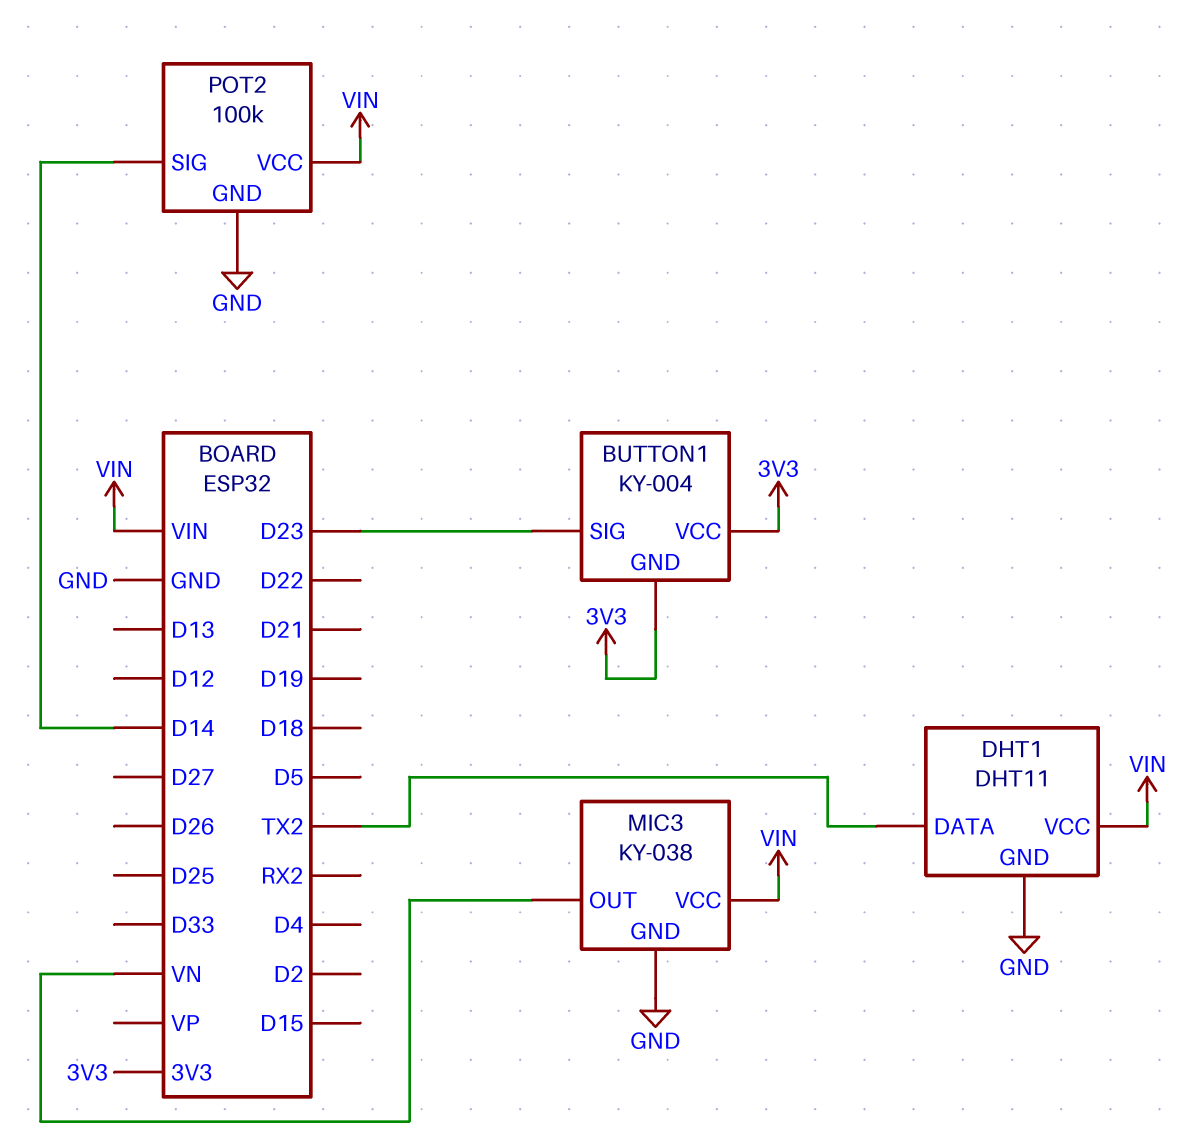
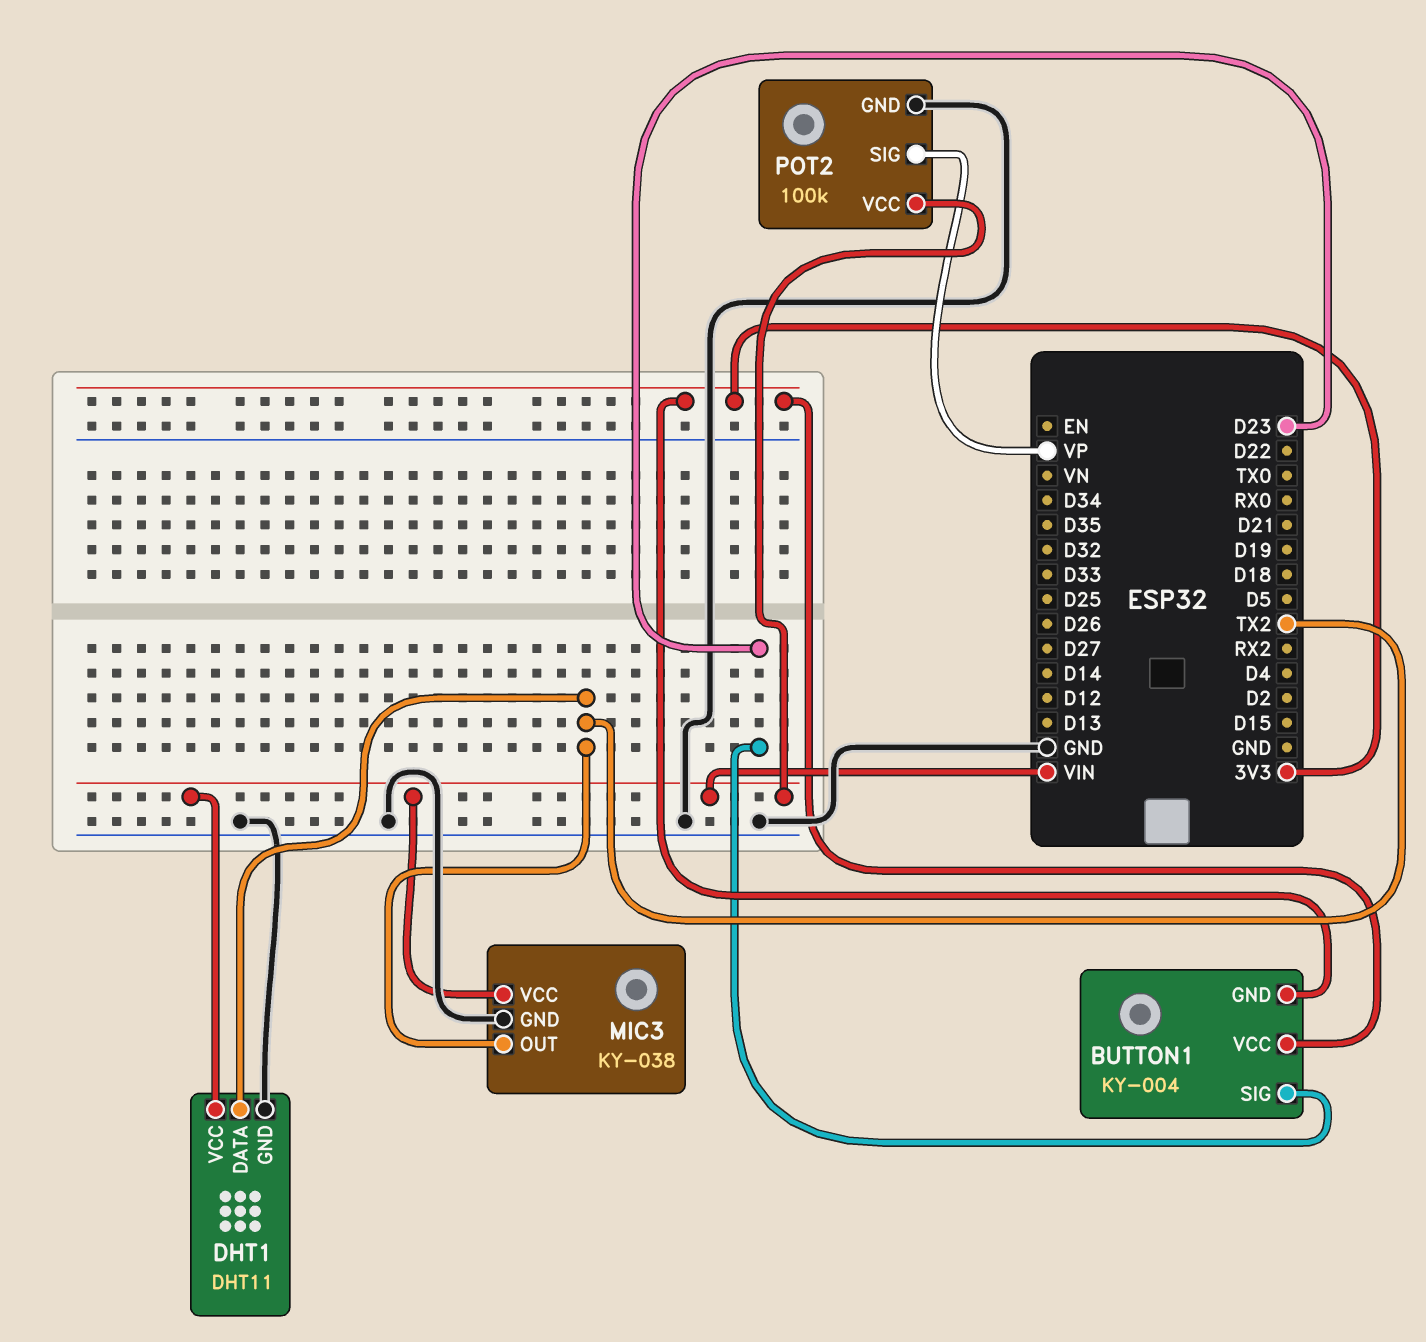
MIC3 pin OUT: VN -> TX2
POT2 pin SIG: D14 -> VP

